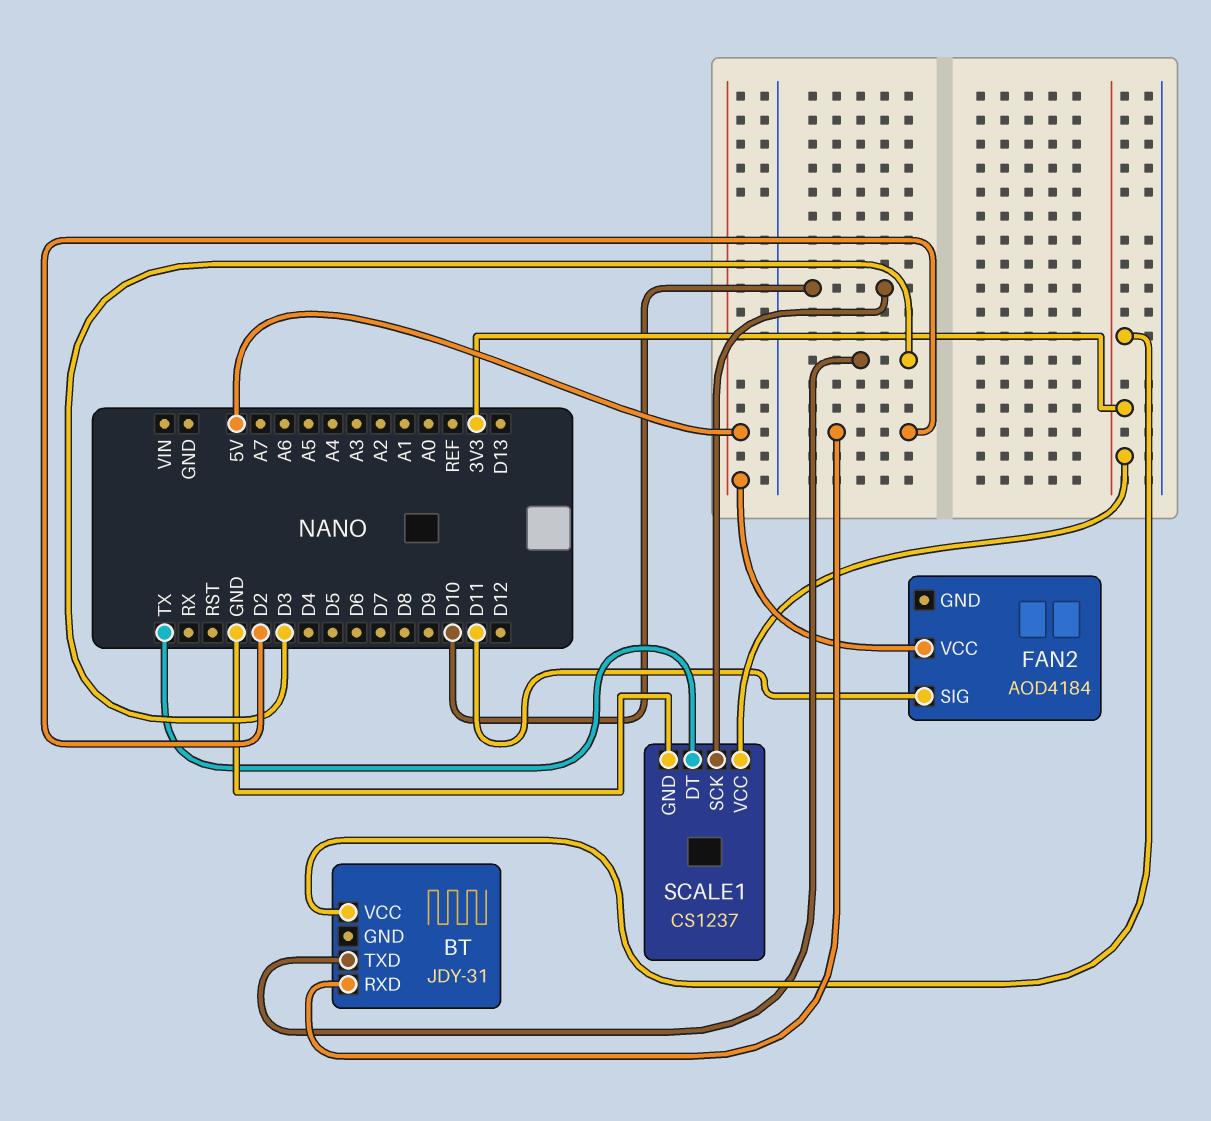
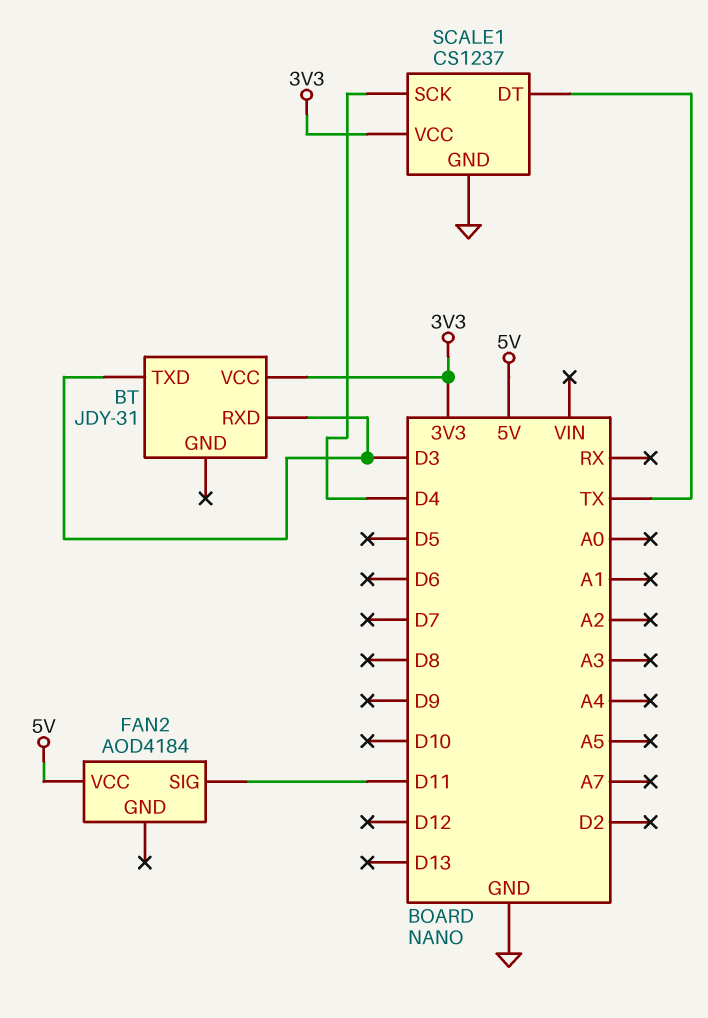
BT pin RXD: D2 -> D3
SCALE1 pin SCK: D10 -> D4

